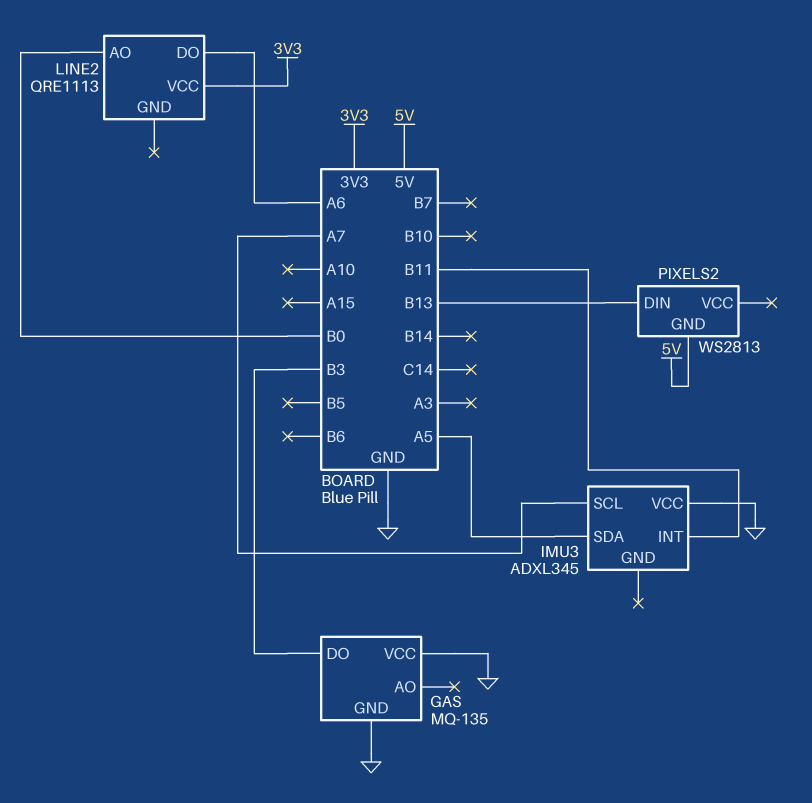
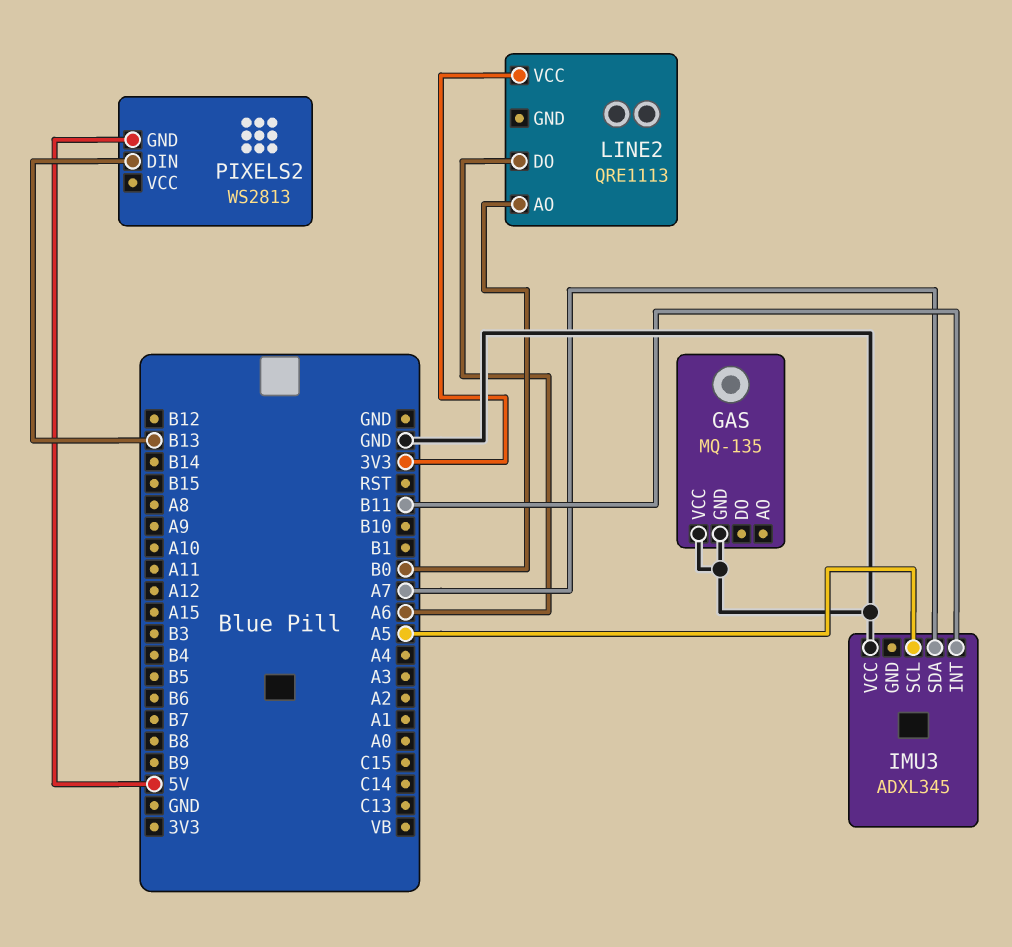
GAS pin DO: B3 -> none
IMU3 pin SCL: A7 -> A5
IMU3 pin SDA: A5 -> A7

